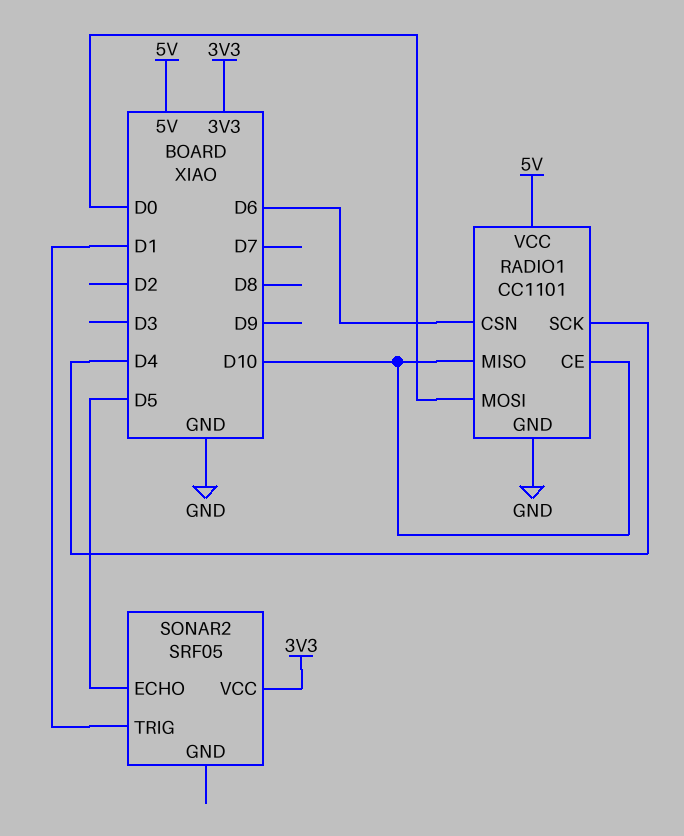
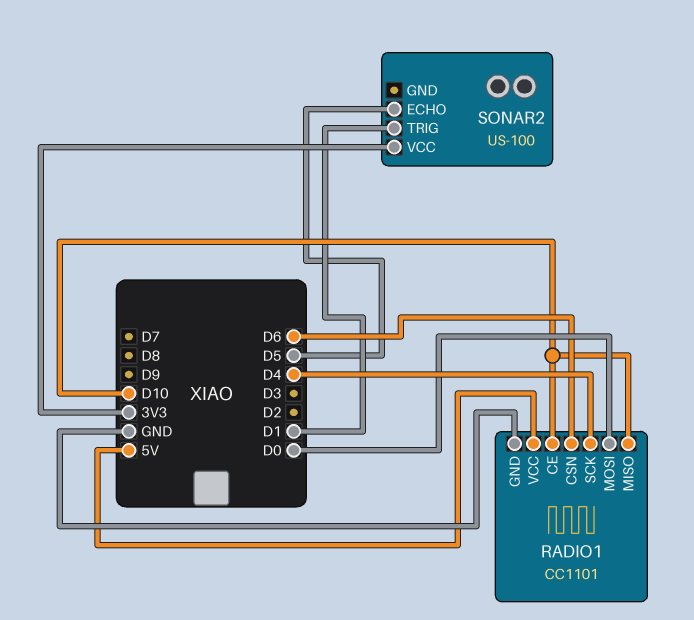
SONAR2: SRF05 -> US-100

